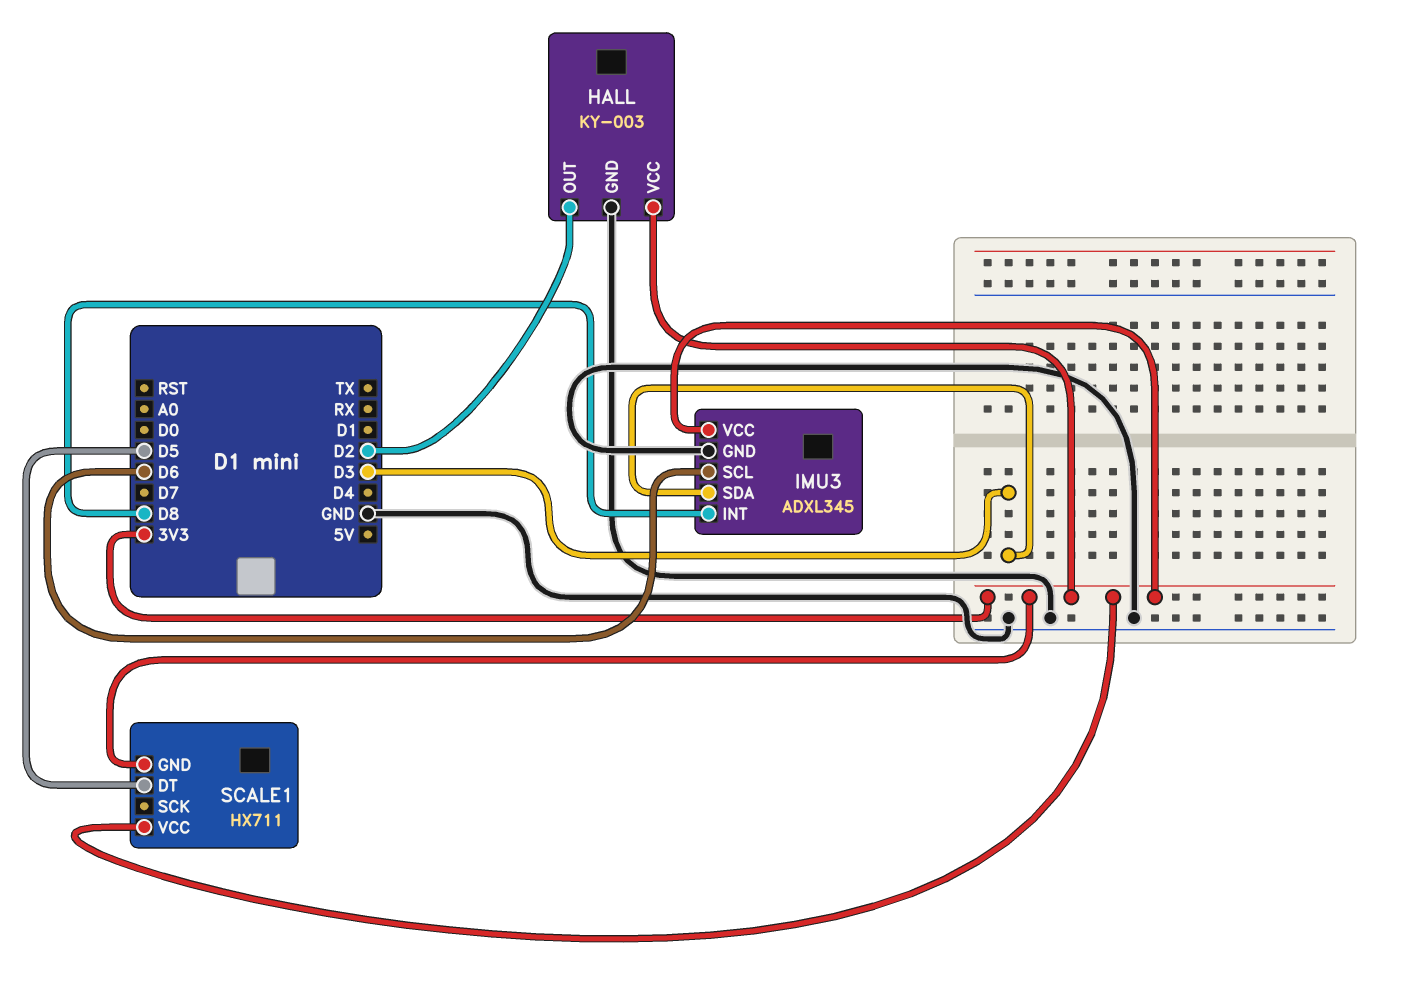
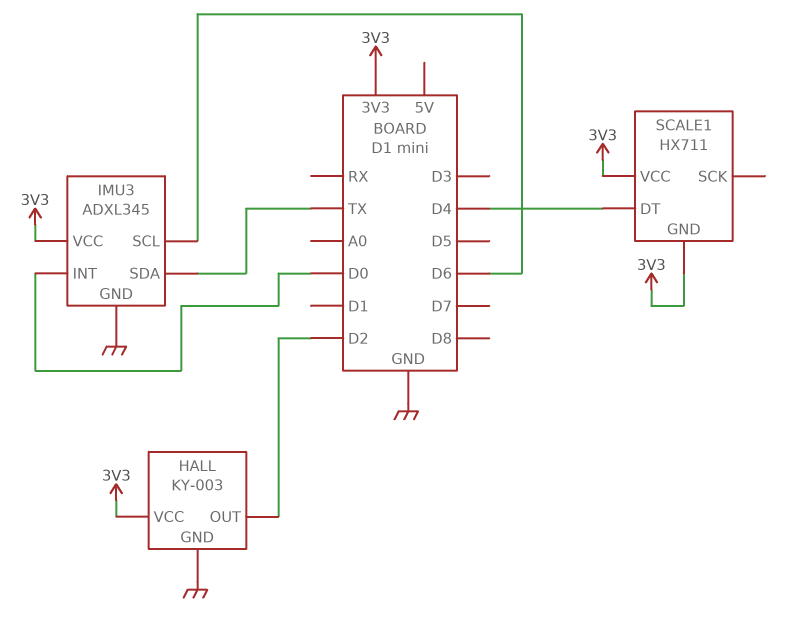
IMU3 pin INT: D8 -> D0
IMU3 pin SDA: D3 -> TX
SCALE1 pin DT: D5 -> D4

